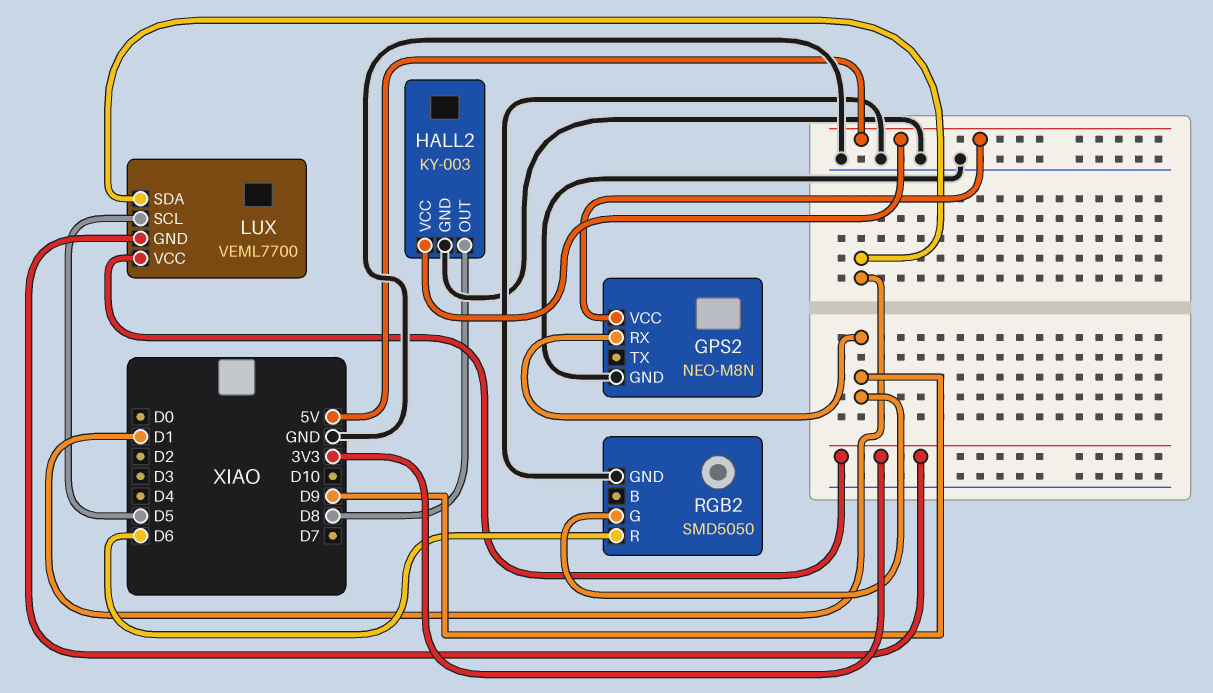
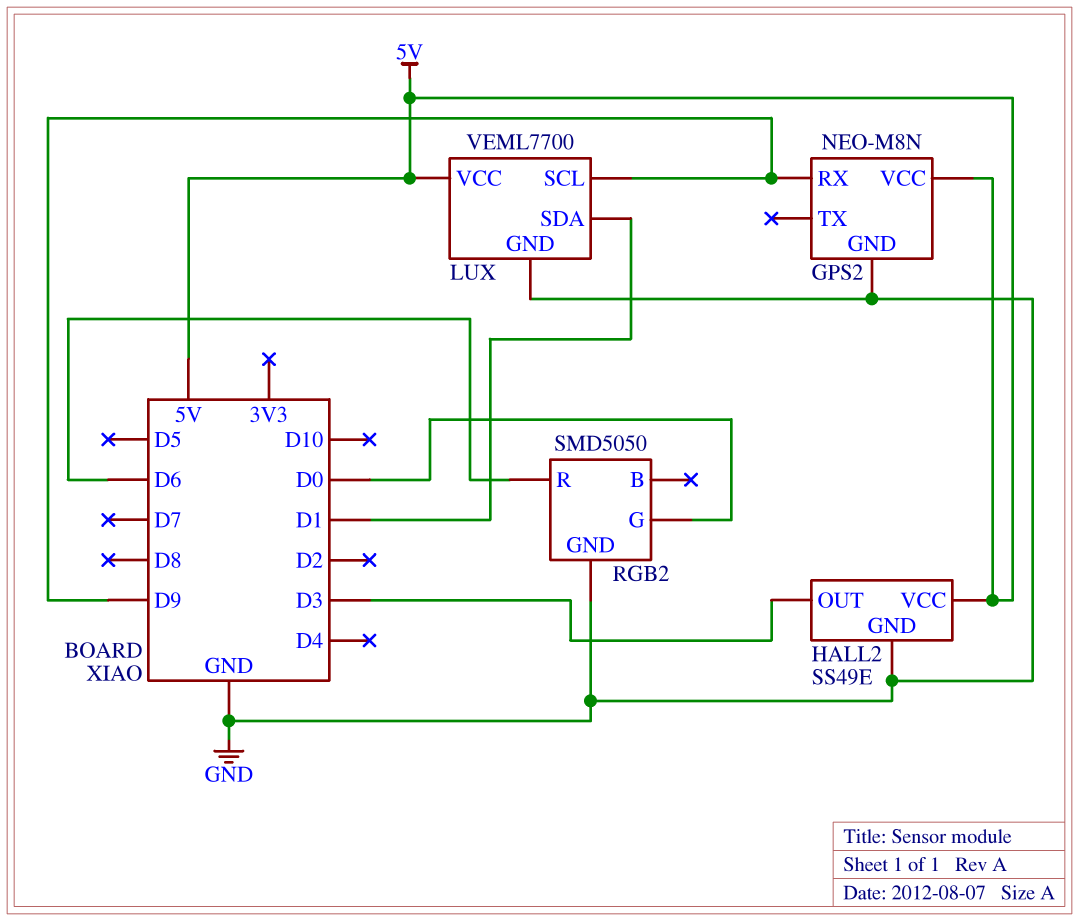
HALL2: KY-003 -> SS49E
HALL2 pin OUT: D8 -> D3
LUX pin GND: 3V3 -> GND
LUX pin SCL: D5 -> D9
LUX pin VCC: 3V3 -> 5V
RGB2 pin G: D9 -> D0

